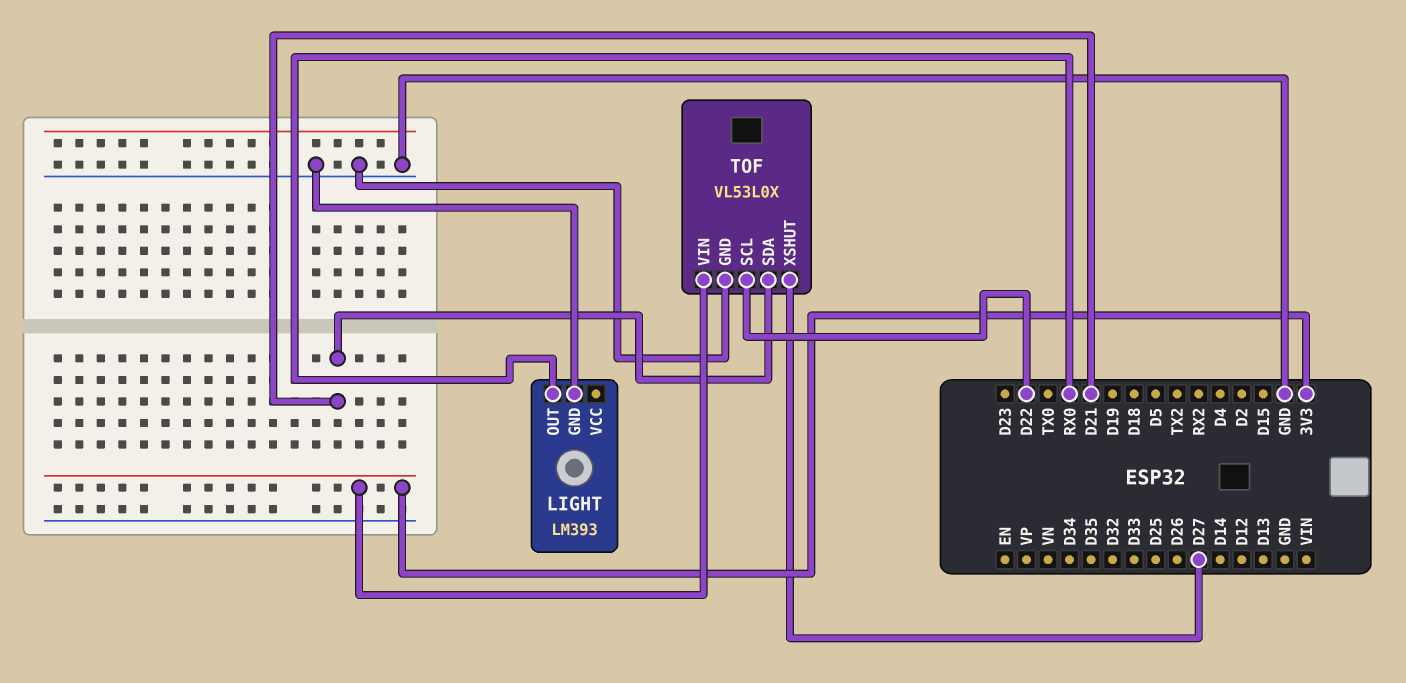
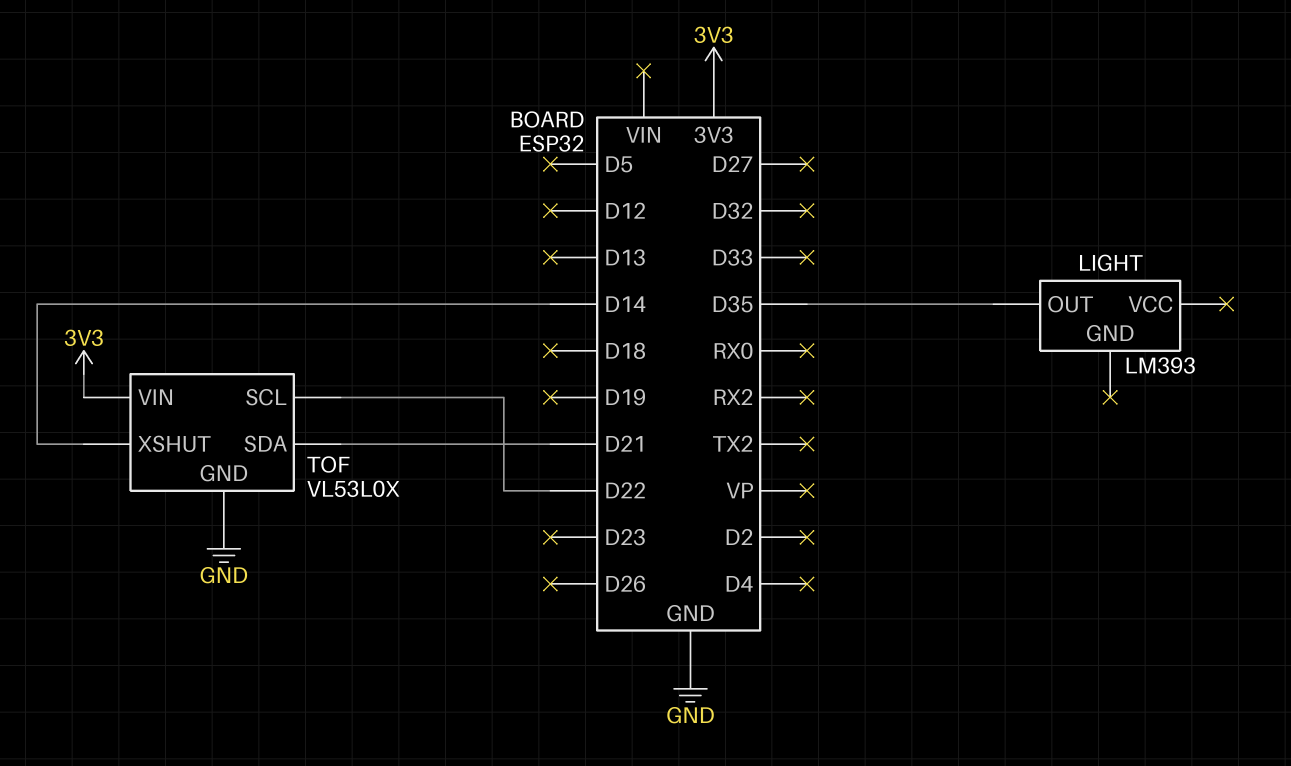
LIGHT pin GND: GND -> none
LIGHT pin OUT: RX0 -> D35
TOF pin XSHUT: D27 -> D14

